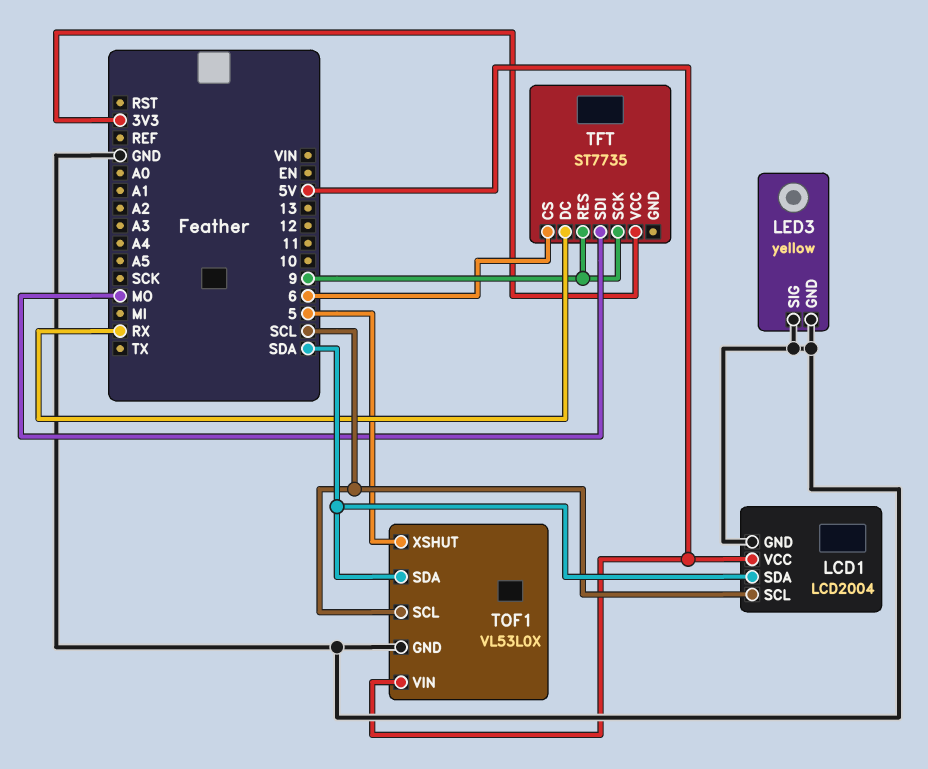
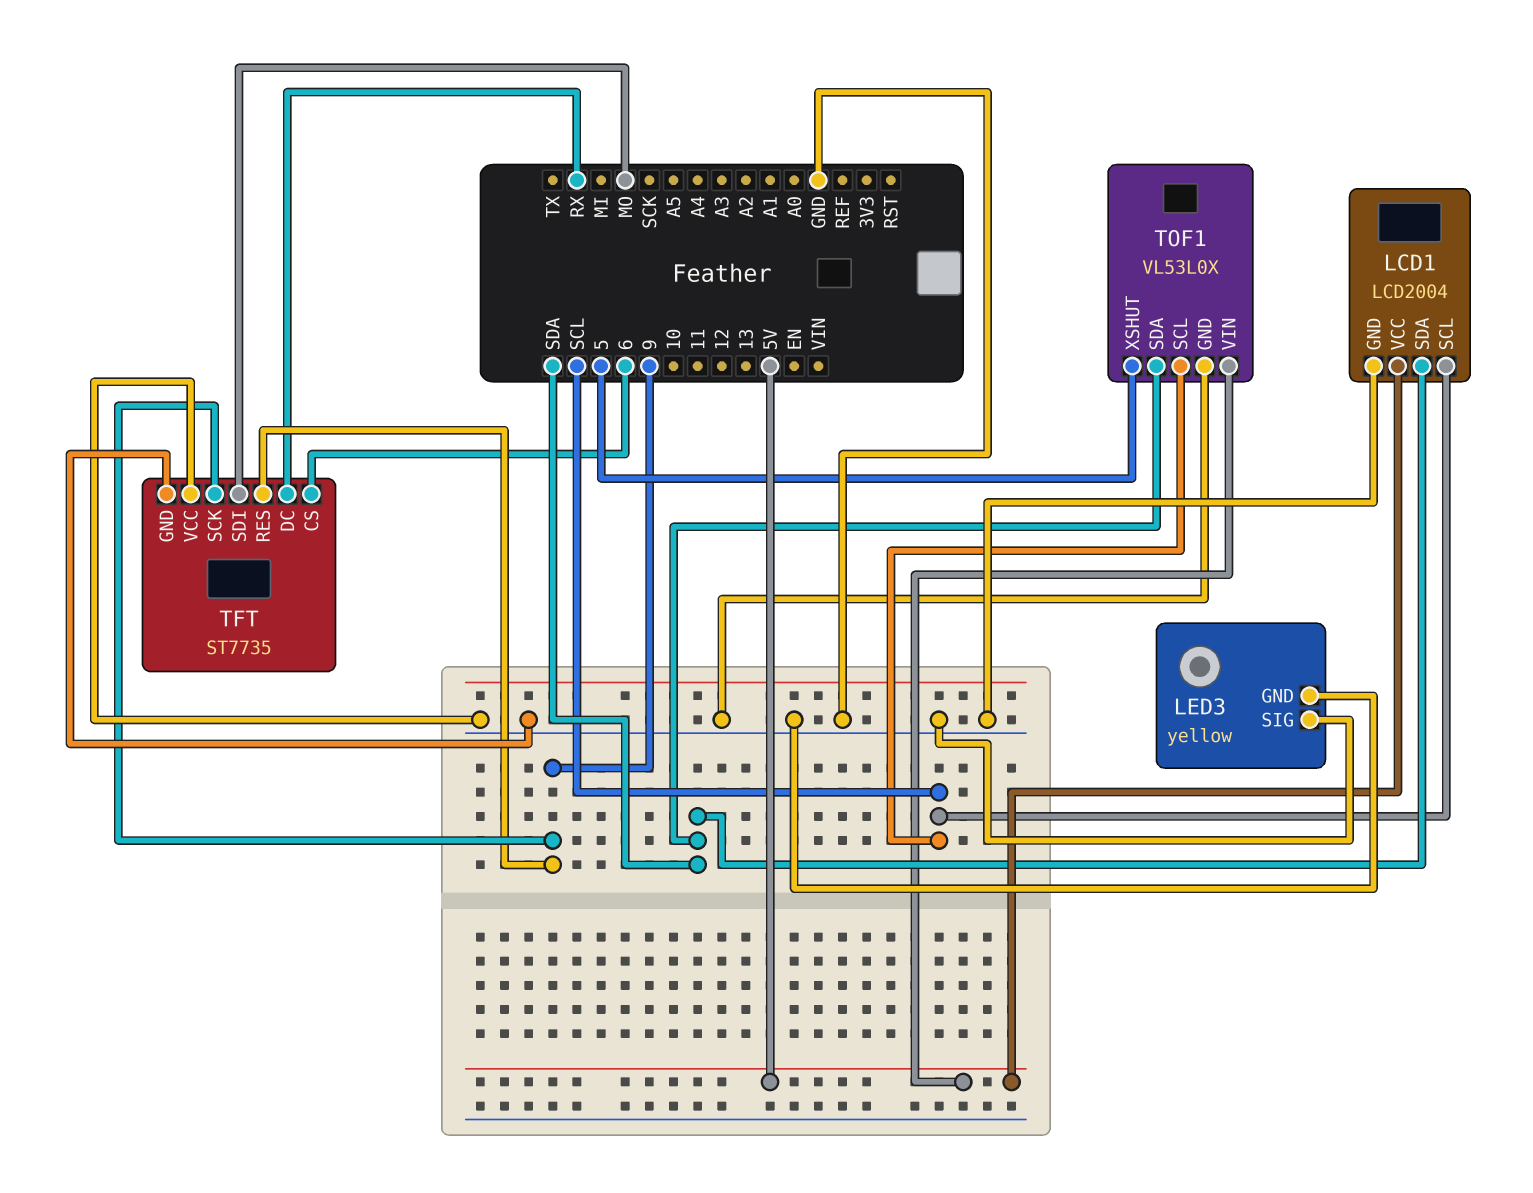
TFT pin GND: none -> GND
TFT pin VCC: 3V3 -> GND

